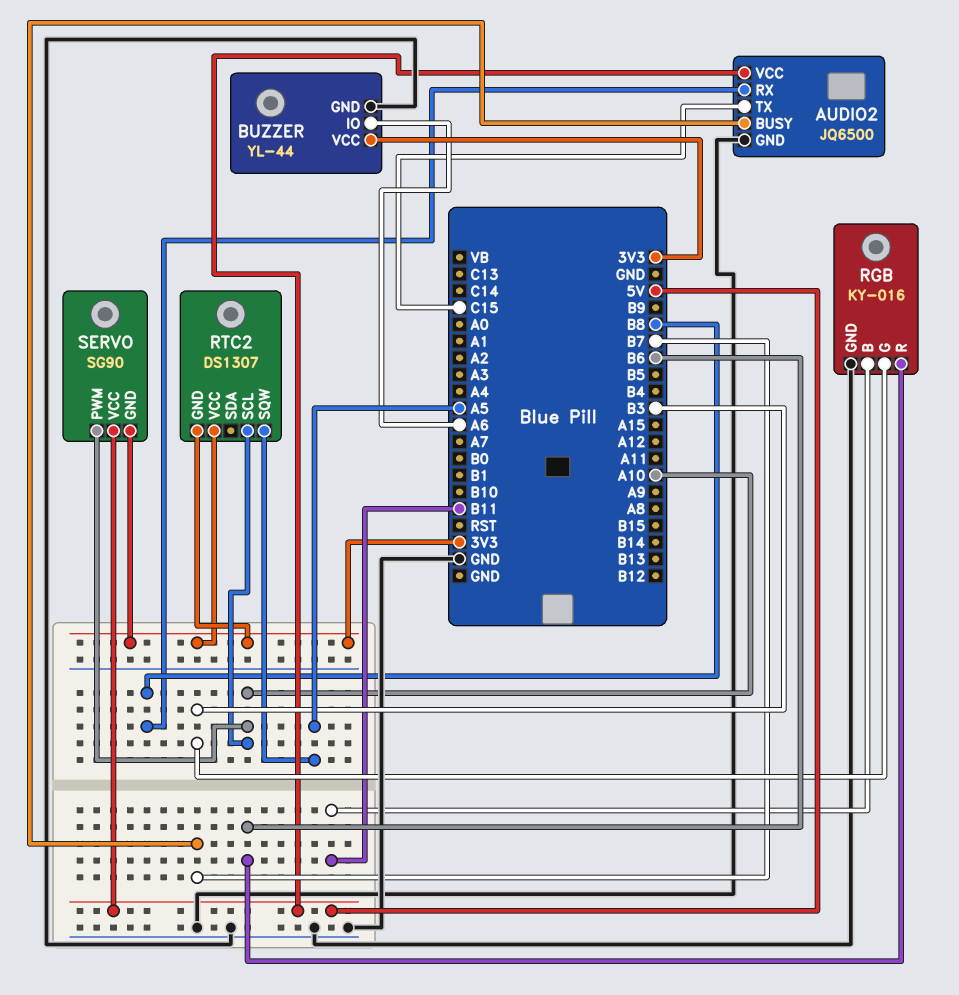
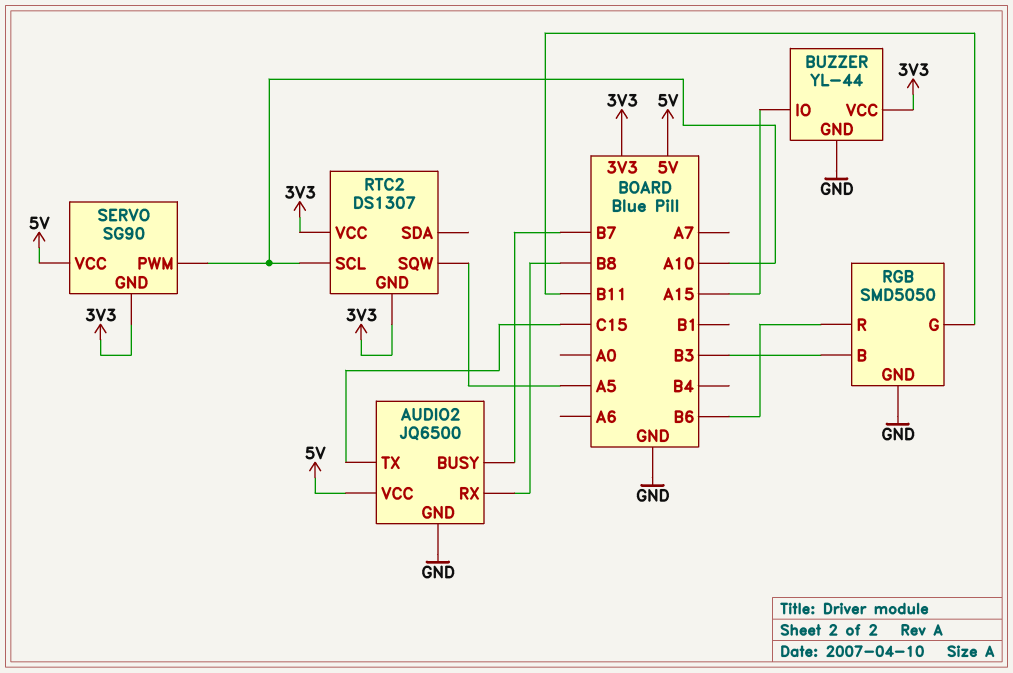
BUZZER pin IO: A6 -> A15
RGB: KY-016 -> SMD5050
RGB pin B: B11 -> B3
RGB pin G: B3 -> B11

